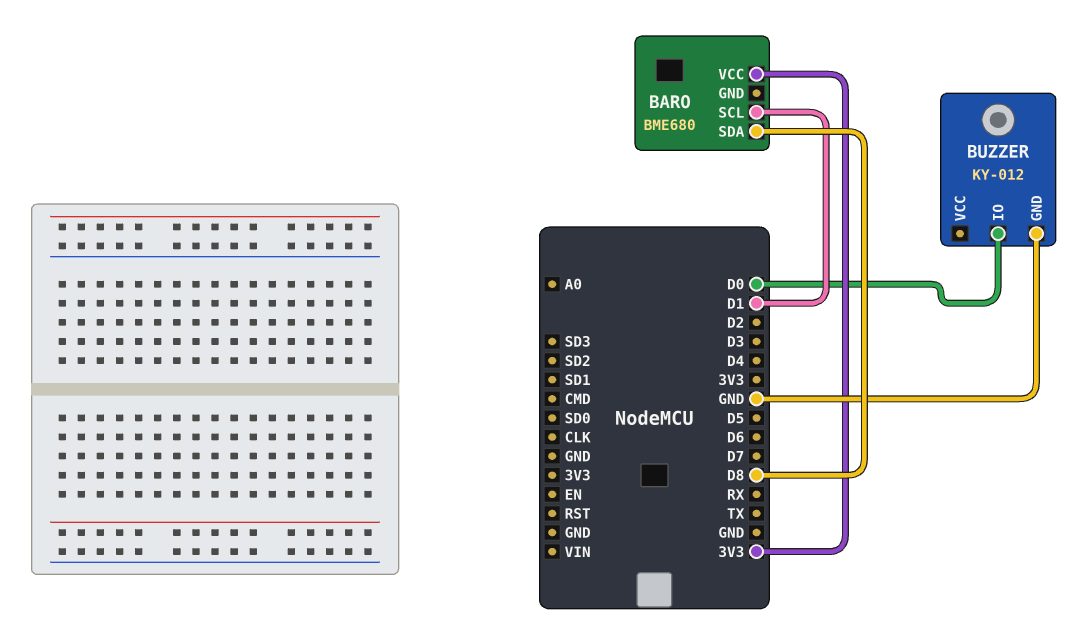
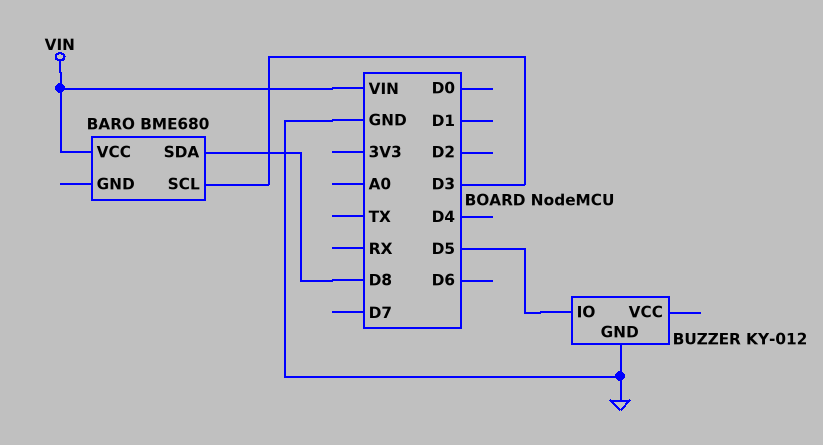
BARO pin SCL: D1 -> D3
BARO pin VCC: 3V3 -> VIN
BUZZER pin IO: D0 -> D5

